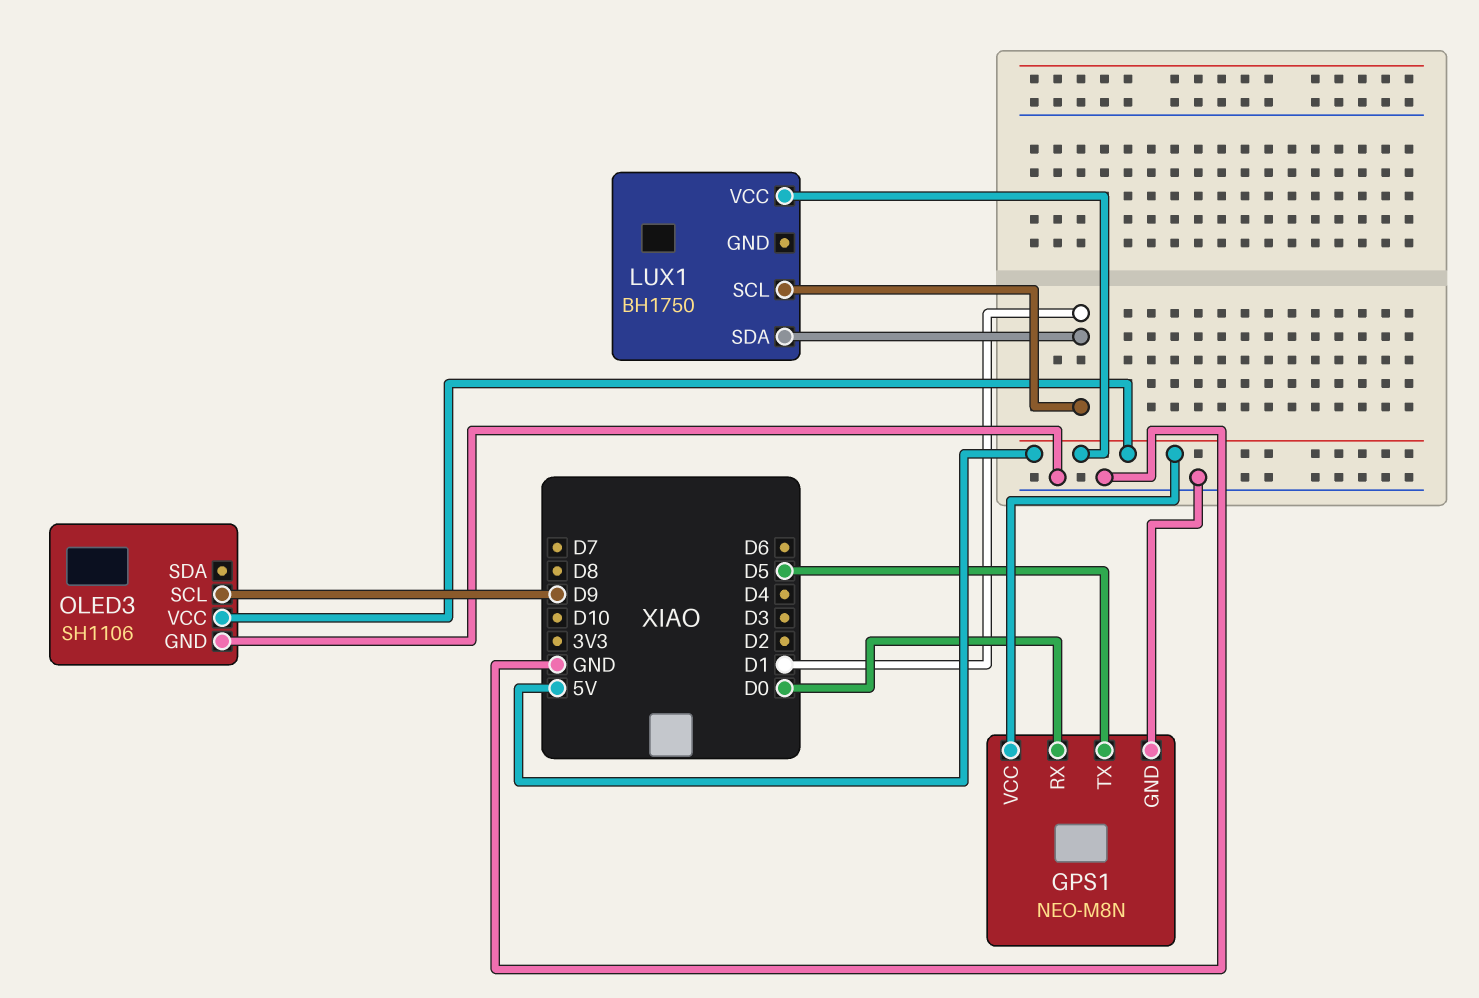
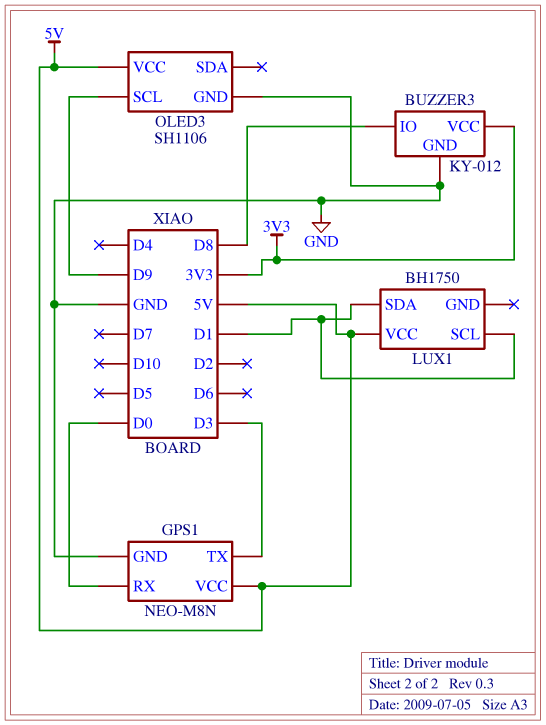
BUZZER3: none -> KY-012
BUZZER3 pin GND: none -> GND
BUZZER3 pin IO: none -> D8
BUZZER3 pin VCC: none -> 3V3
GPS1 pin TX: D5 -> D3

